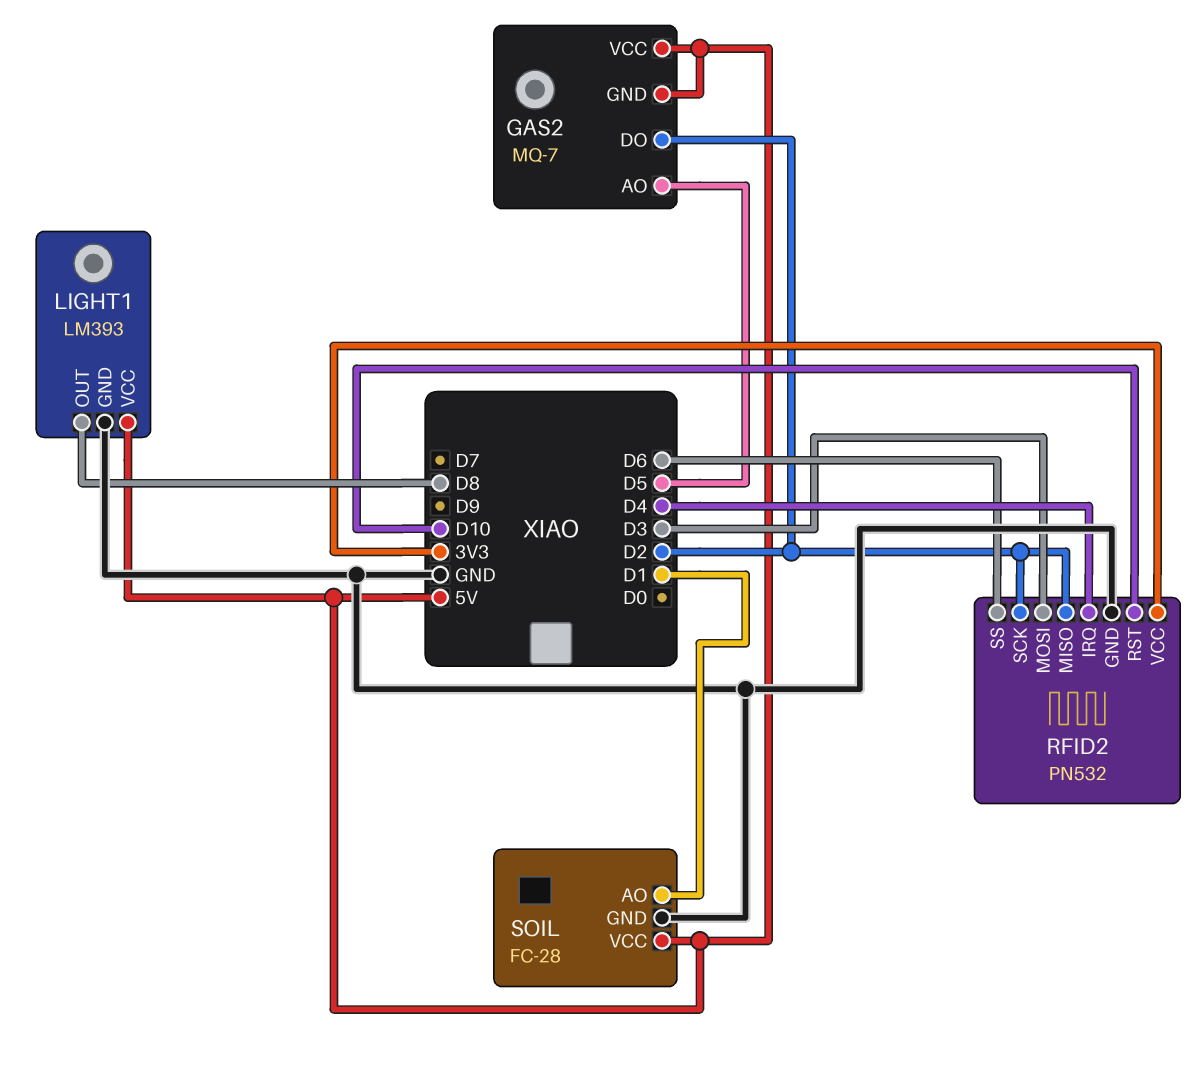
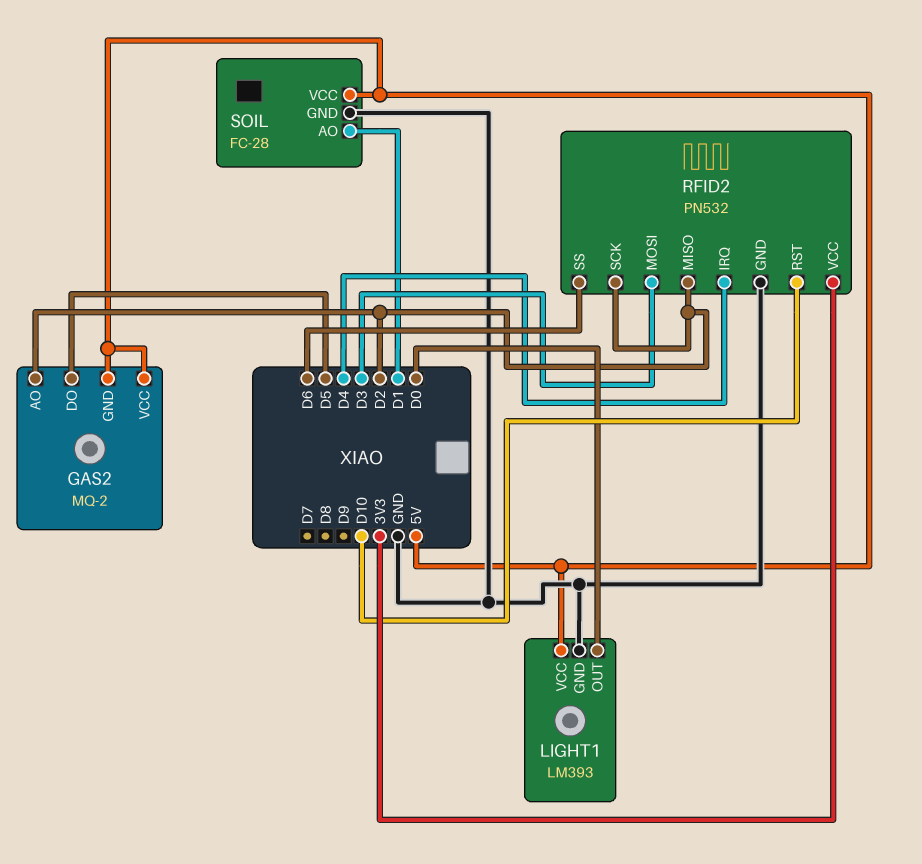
GAS2: MQ-7 -> MQ-2
GAS2 pin AO: D5 -> D2
GAS2 pin DO: D2 -> D5
LIGHT1 pin OUT: D8 -> D0

